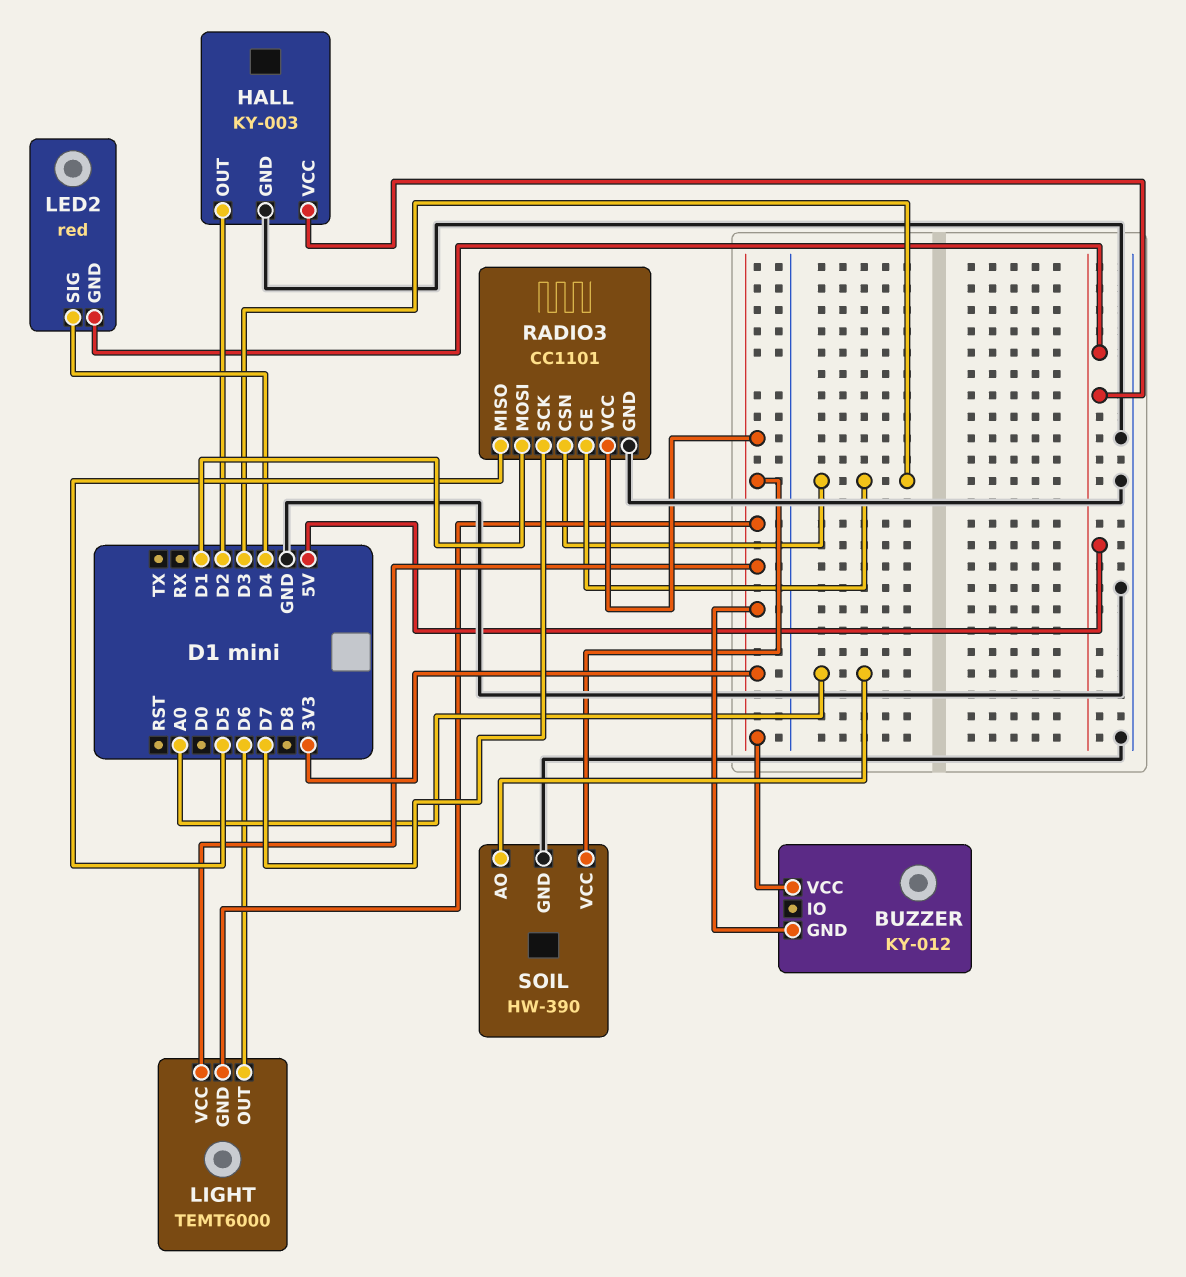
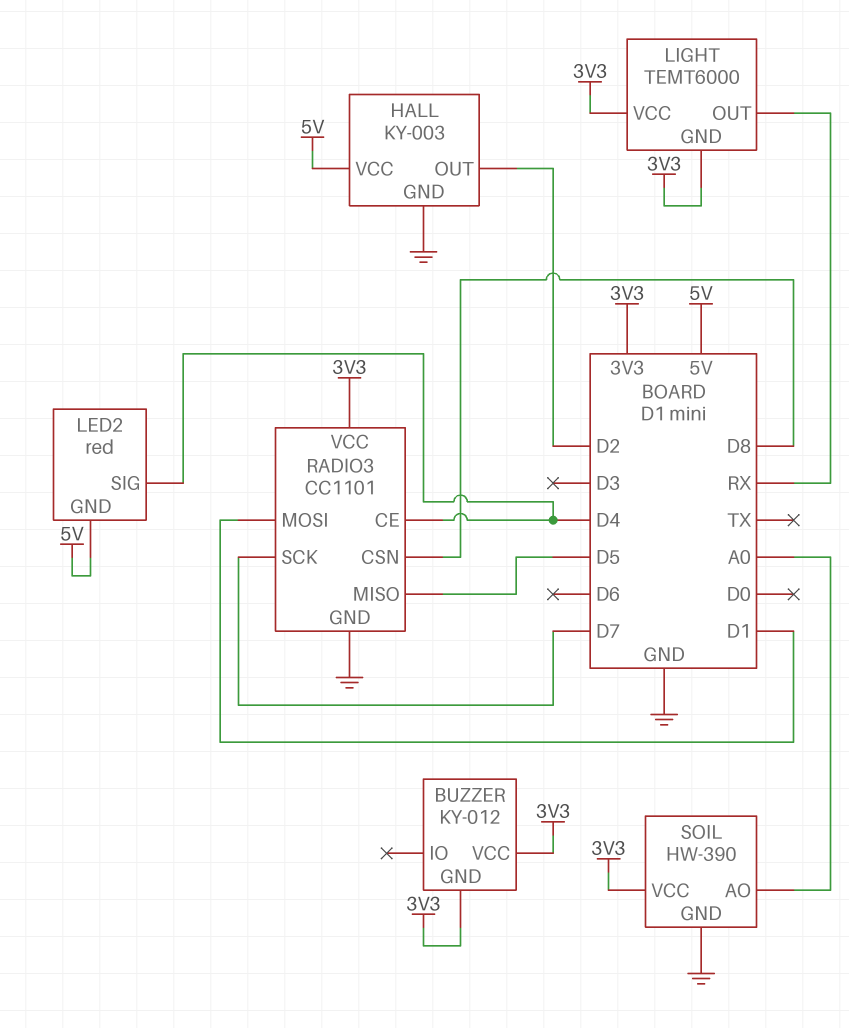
LIGHT pin OUT: D6 -> RX
RADIO3 pin CE: D3 -> D4
RADIO3 pin CSN: D3 -> D8

